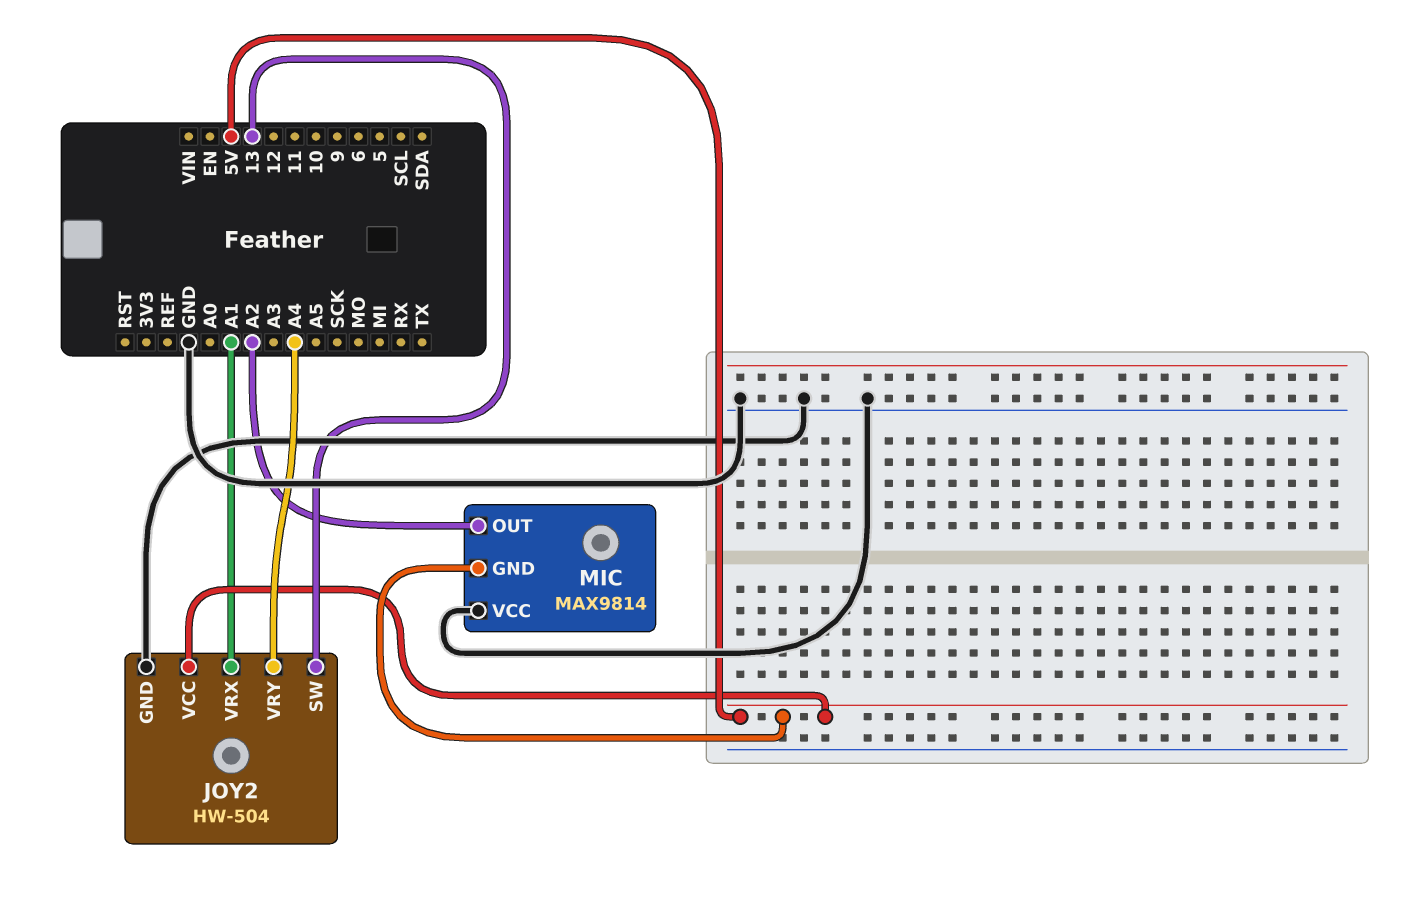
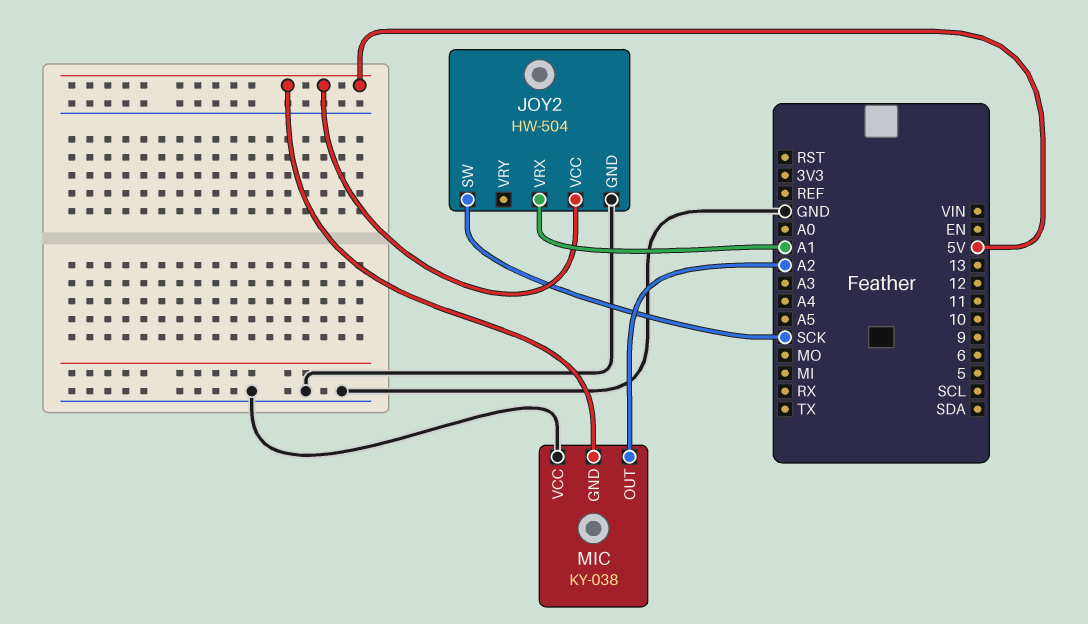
JOY2 pin SW: 13 -> SCK
JOY2 pin VRY: A4 -> none
MIC: MAX9814 -> KY-038

